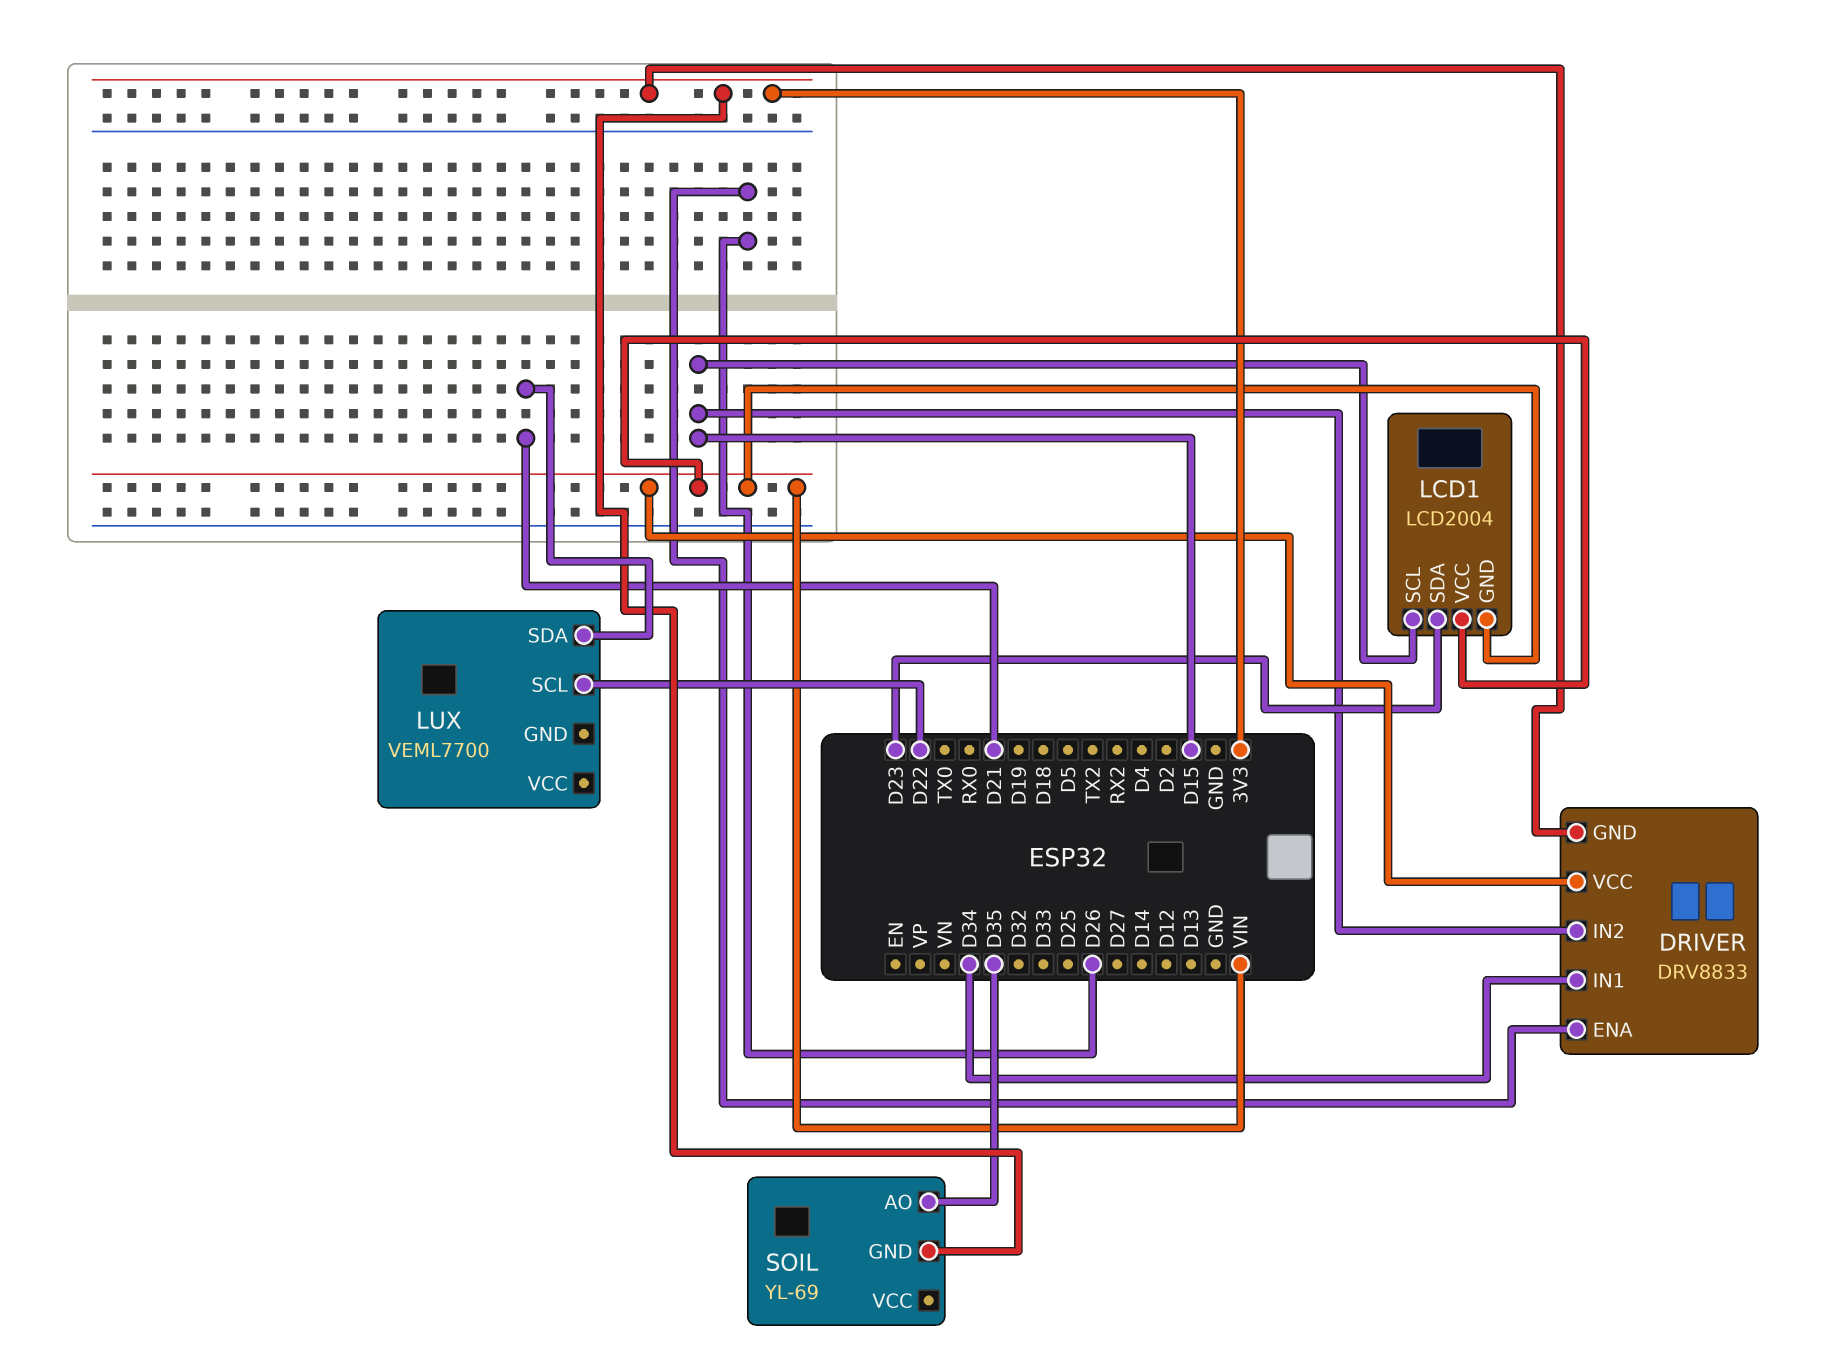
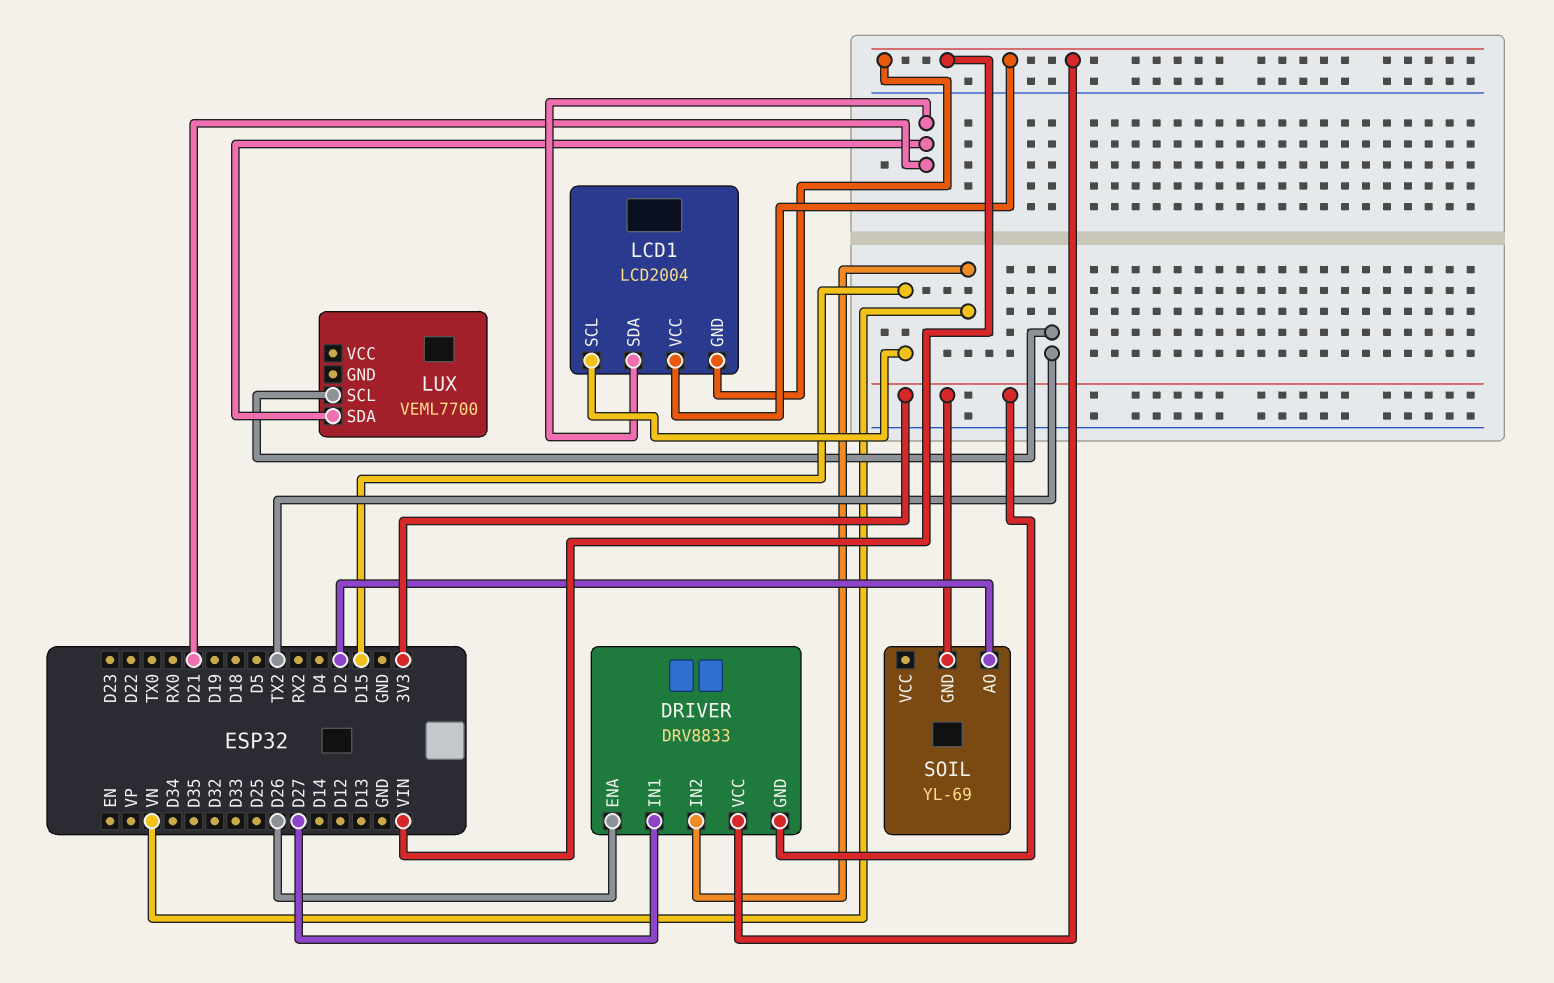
DRIVER pin IN1: D34 -> D27
DRIVER pin IN2: D15 -> VN
LCD1 pin SDA: D23 -> D21
LUX pin SCL: D22 -> TX2
SOIL pin AO: D35 -> D2

